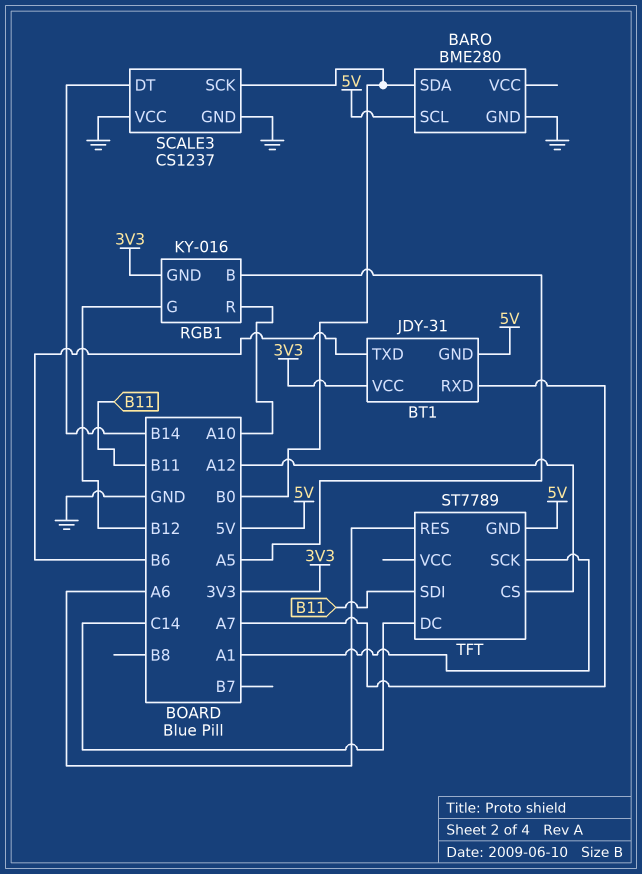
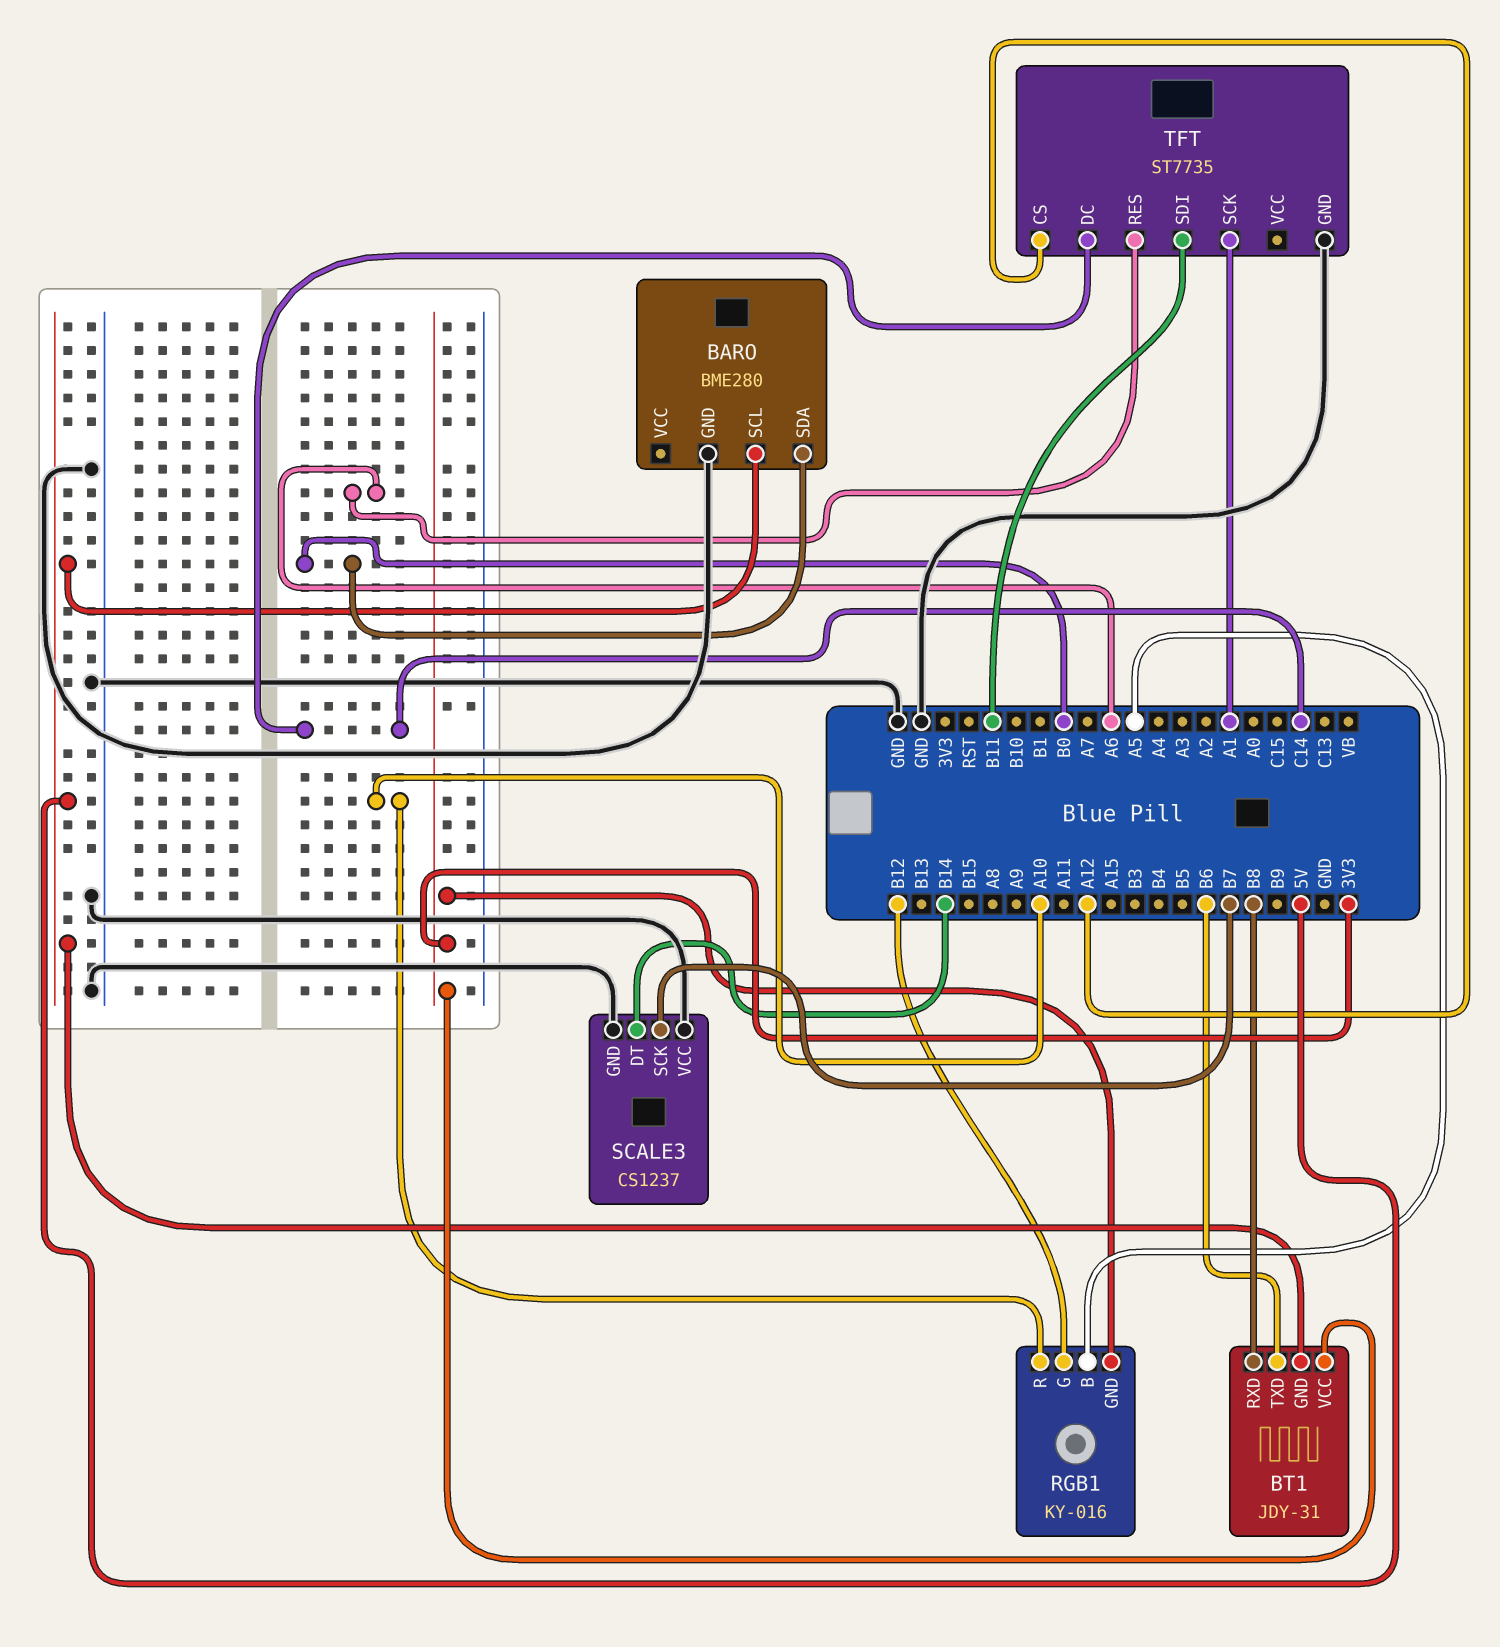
BT1 pin RXD: A7 -> B8
SCALE3 pin SCK: B0 -> B7
TFT: ST7789 -> ST7735
TFT pin GND: 5V -> GND

